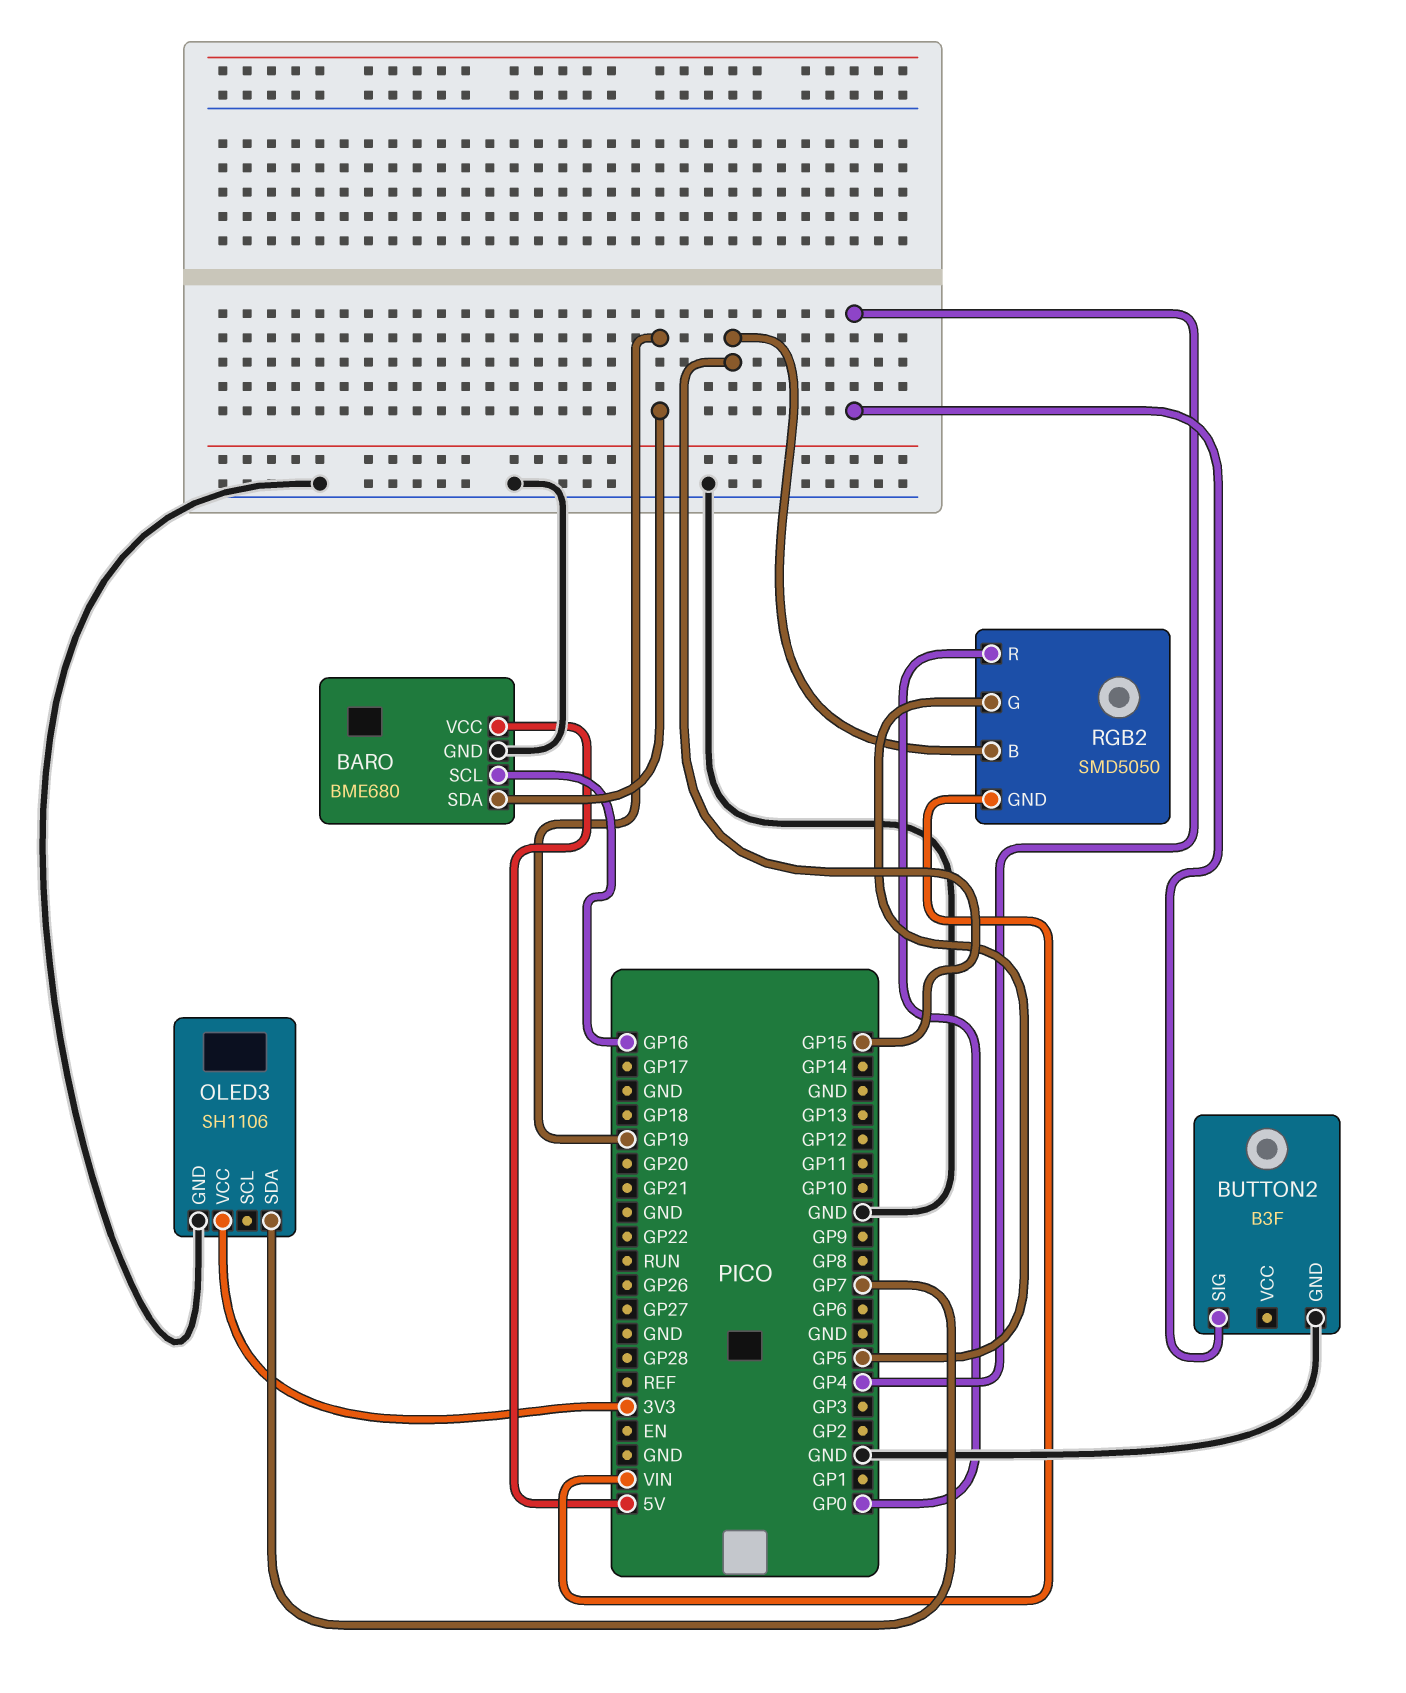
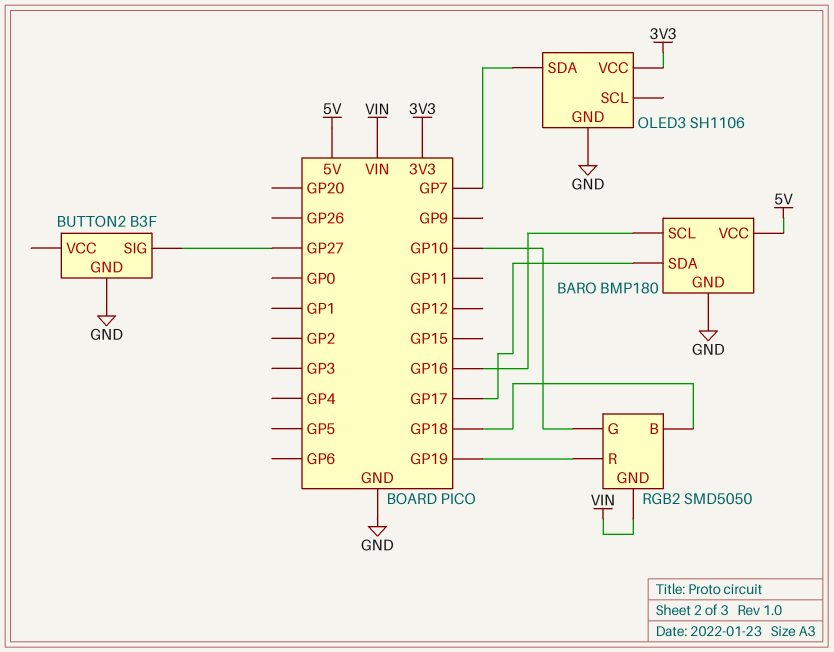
BARO: BME680 -> BMP180
BARO pin SDA: GP19 -> GP17
BUTTON2 pin SIG: GP4 -> GP27
RGB2 pin B: GP15 -> GP18
RGB2 pin G: GP5 -> GP10
RGB2 pin R: GP0 -> GP19

